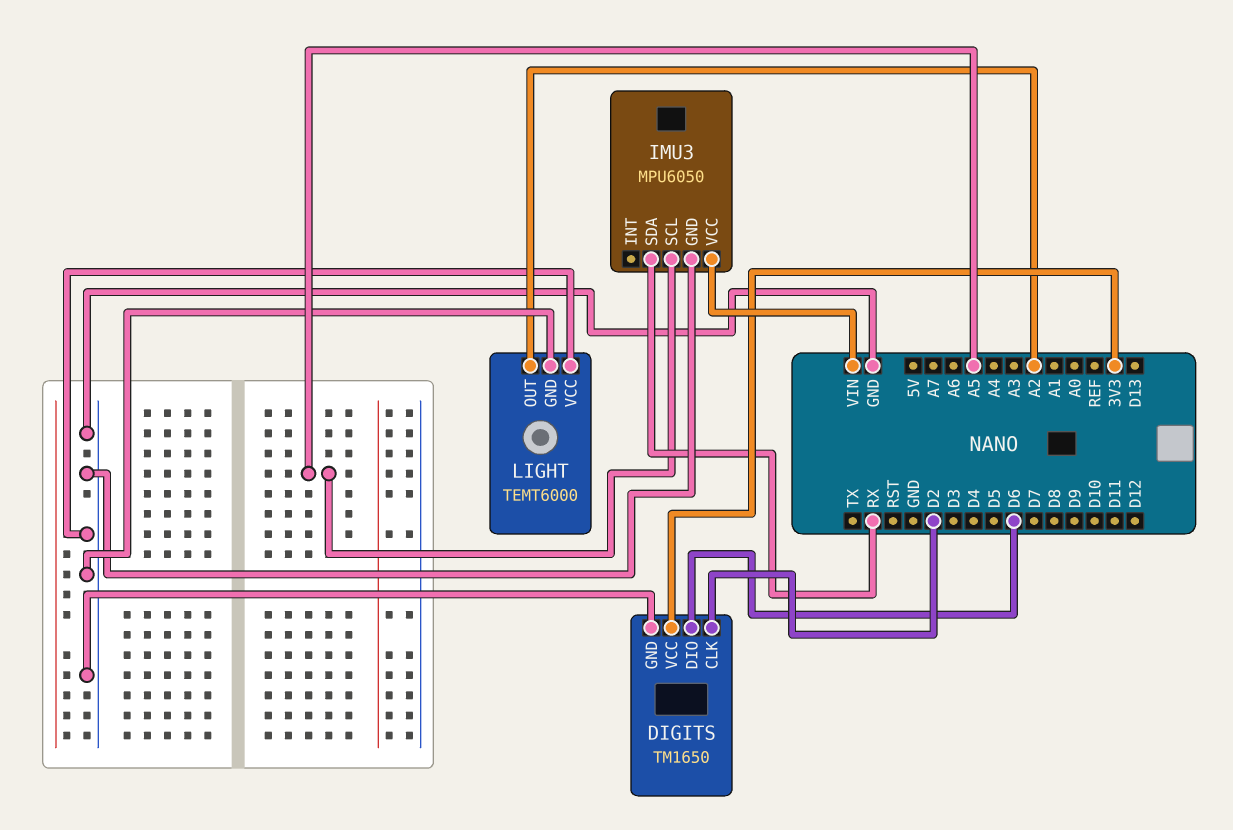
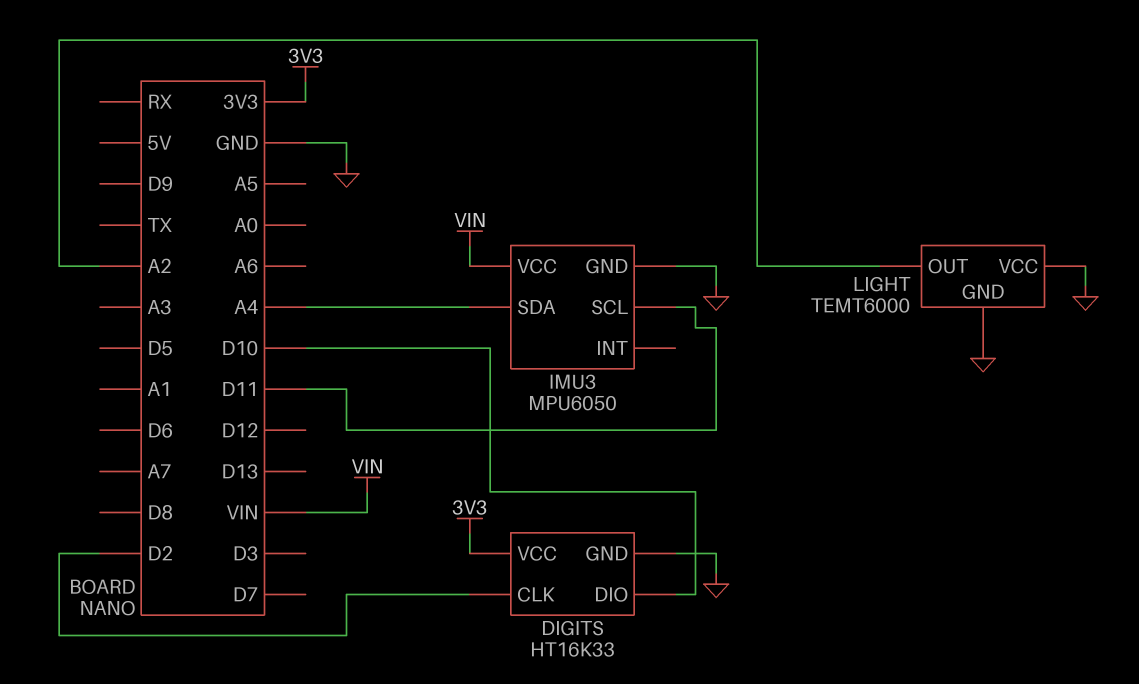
DIGITS: TM1650 -> HT16K33
DIGITS pin DIO: D6 -> D10
IMU3 pin SCL: A5 -> D11
IMU3 pin SDA: RX -> A4

